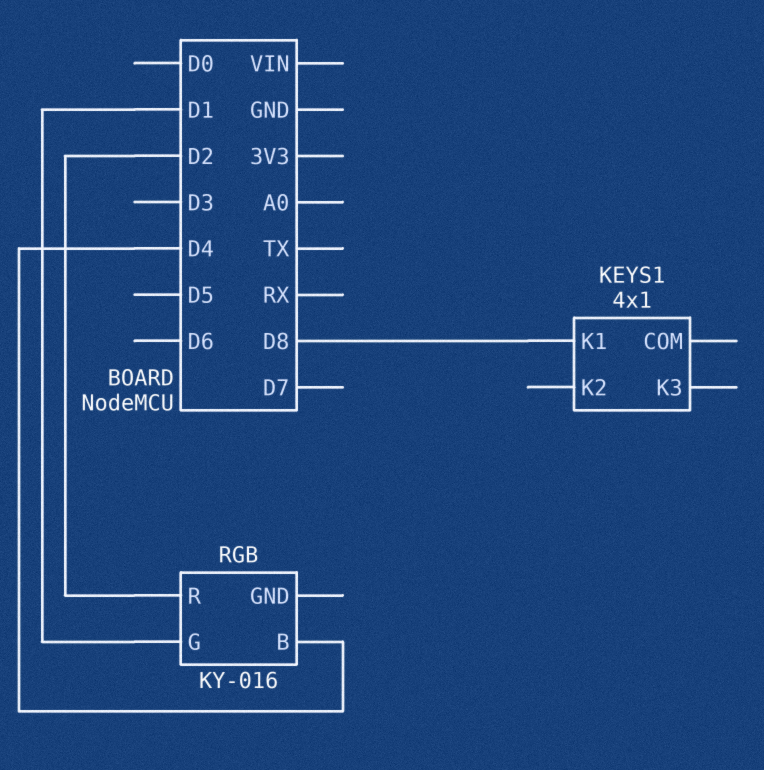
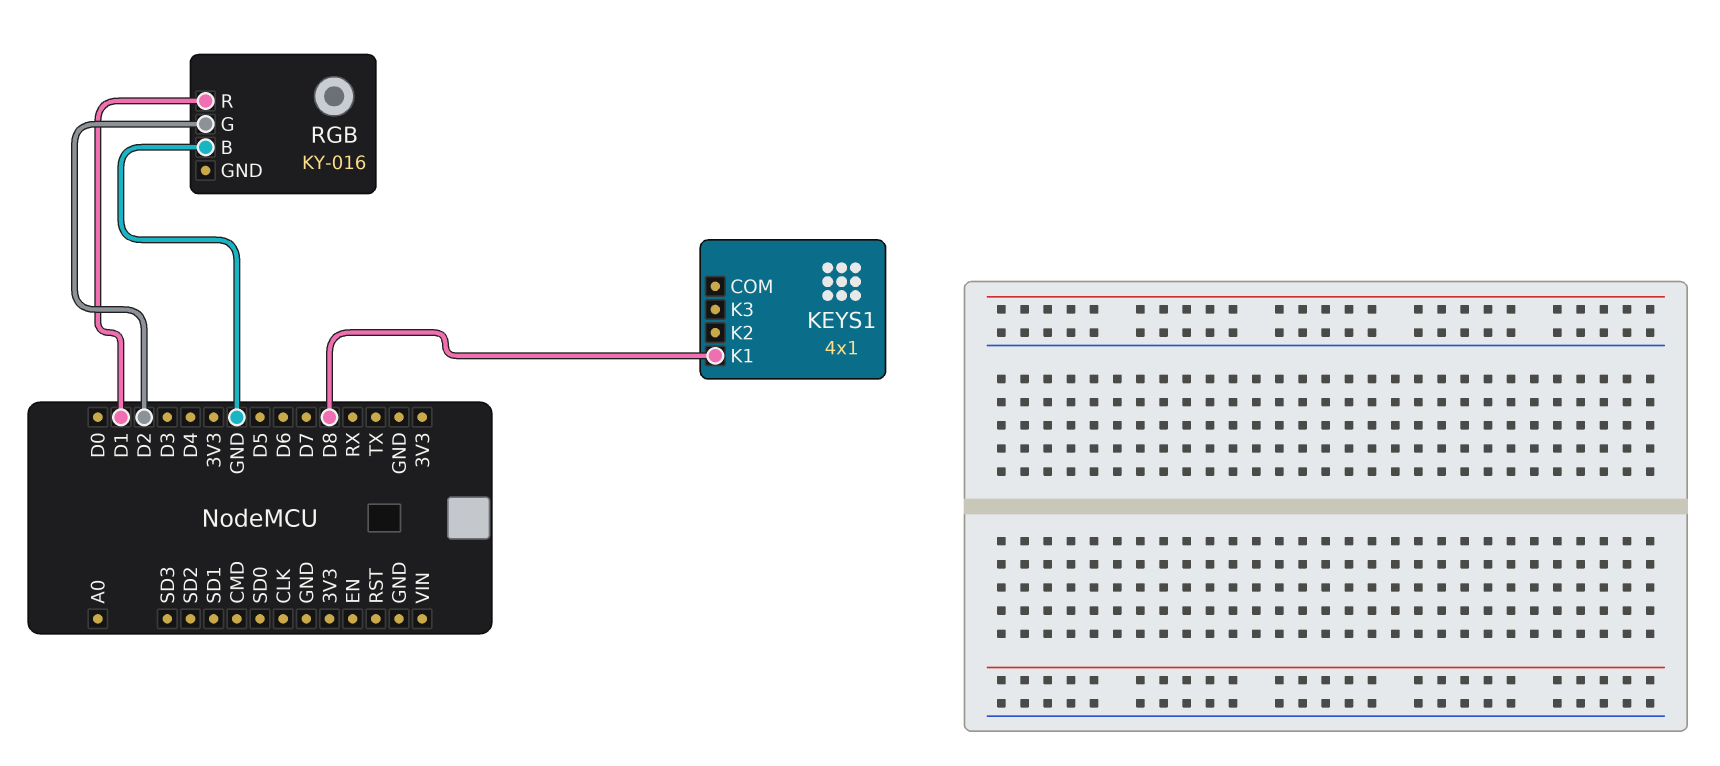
RGB pin B: D4 -> GND
RGB pin G: D1 -> D2
RGB pin R: D2 -> D1

